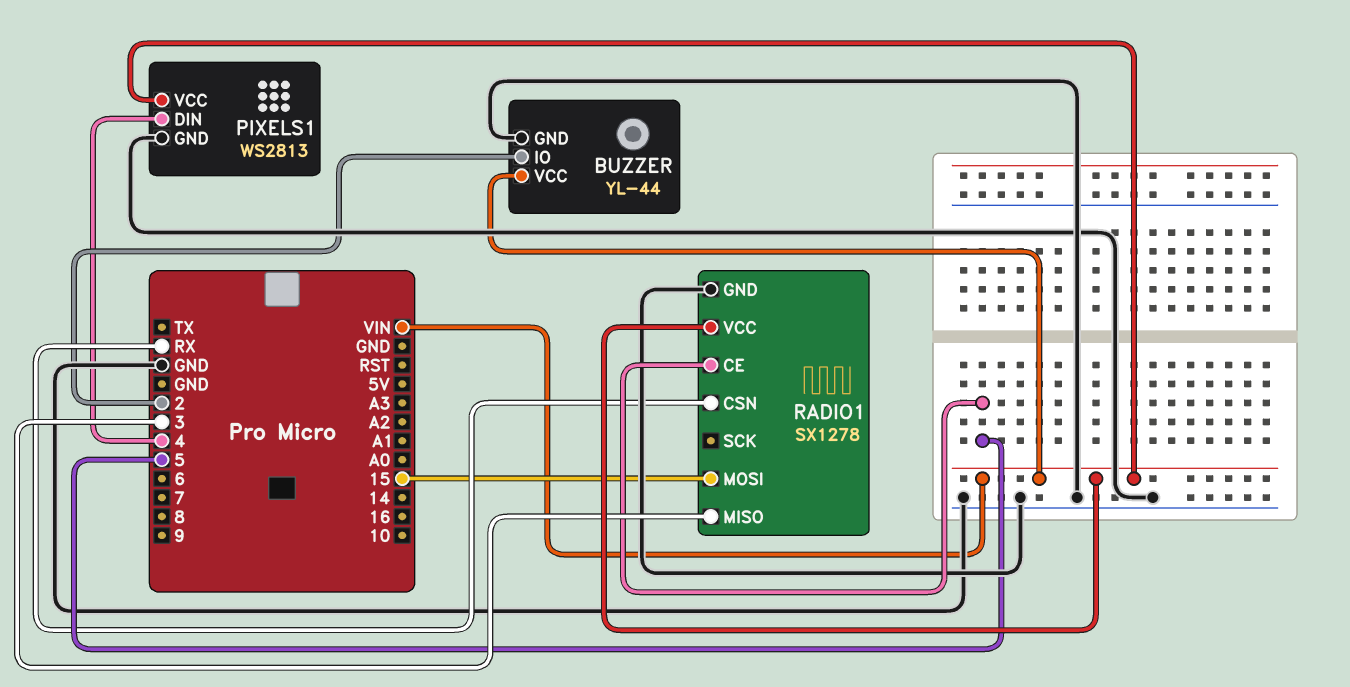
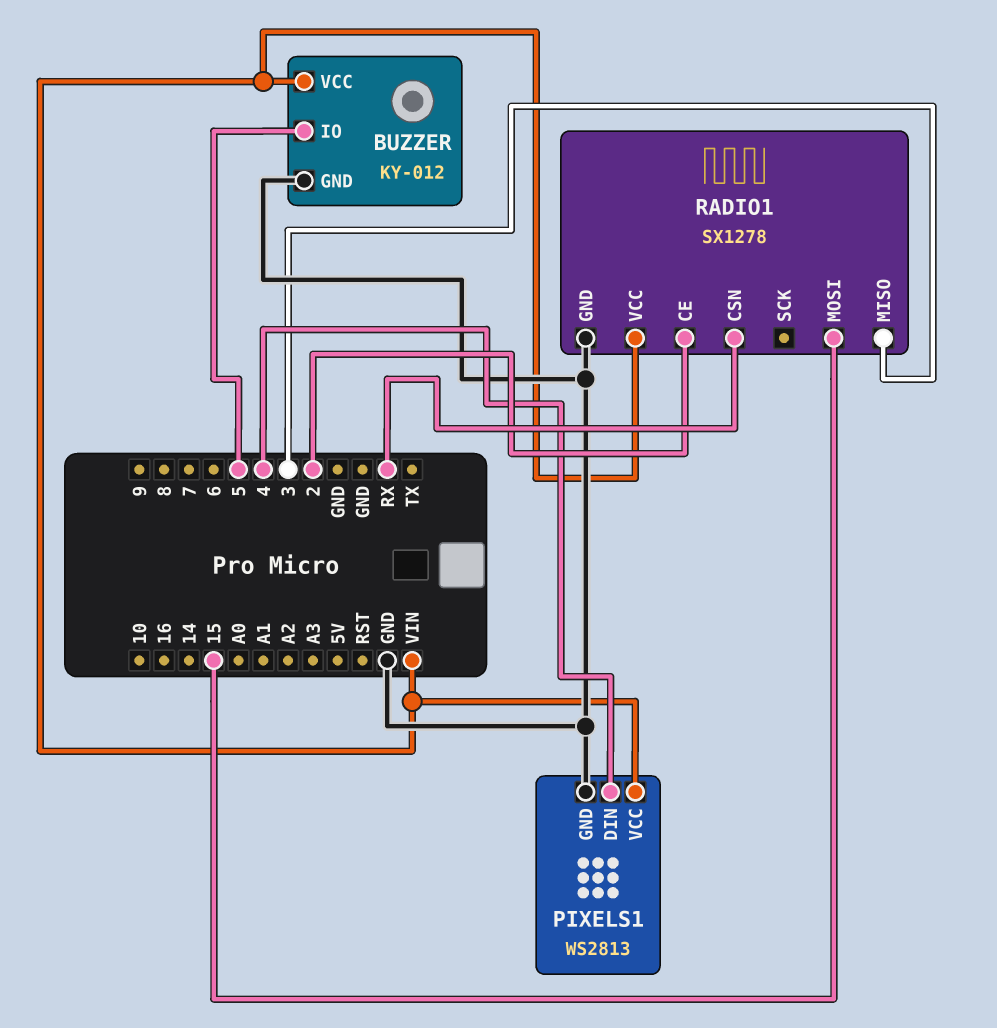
BUZZER: YL-44 -> KY-012
BUZZER pin IO: 2 -> 5
RADIO1 pin CE: 5 -> 2

